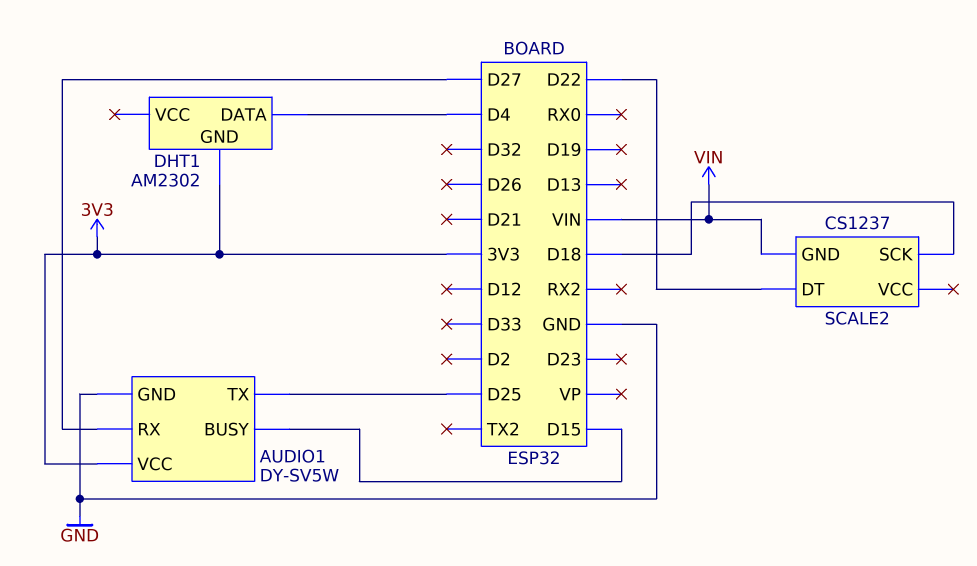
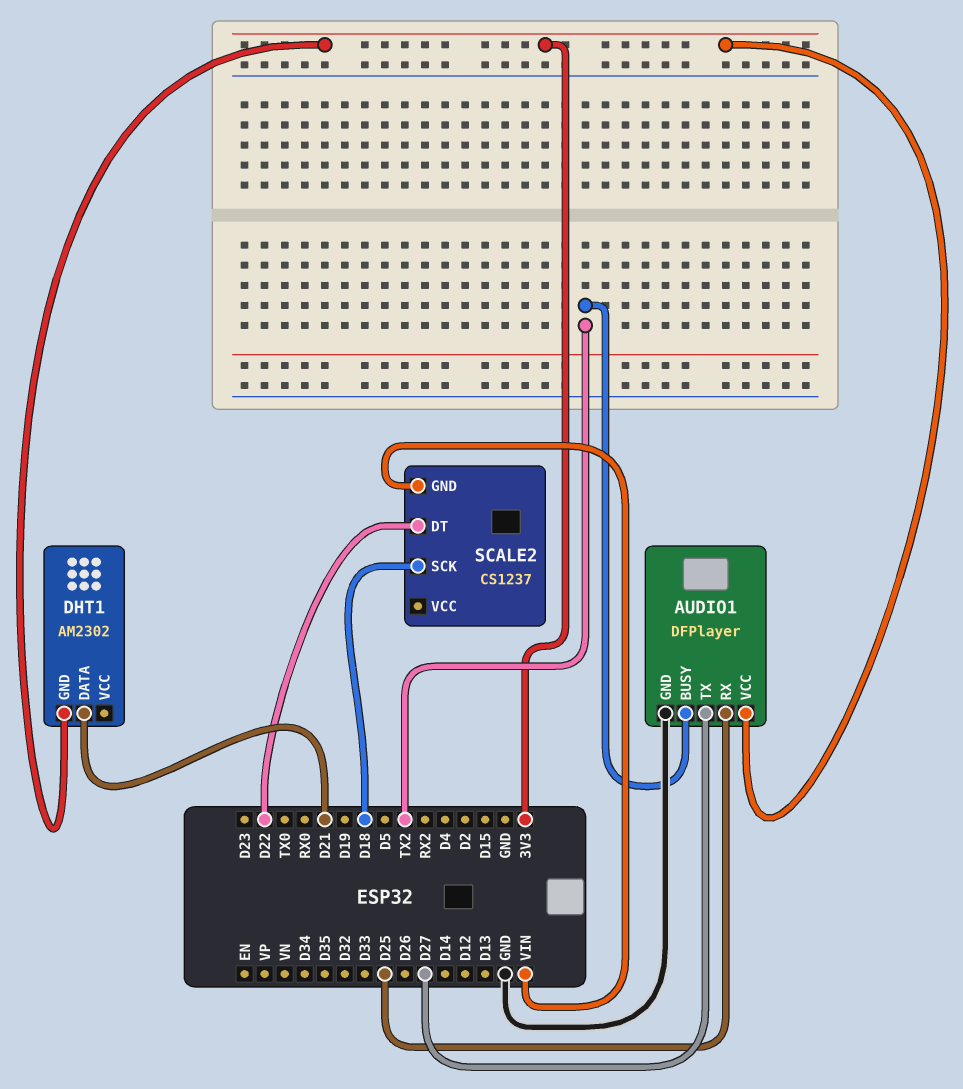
AUDIO1: DY-SV5W -> DFPlayer
AUDIO1 pin BUSY: D15 -> TX2
AUDIO1 pin RX: D27 -> D25
AUDIO1 pin TX: D25 -> D27
DHT1 pin DATA: D4 -> D21

